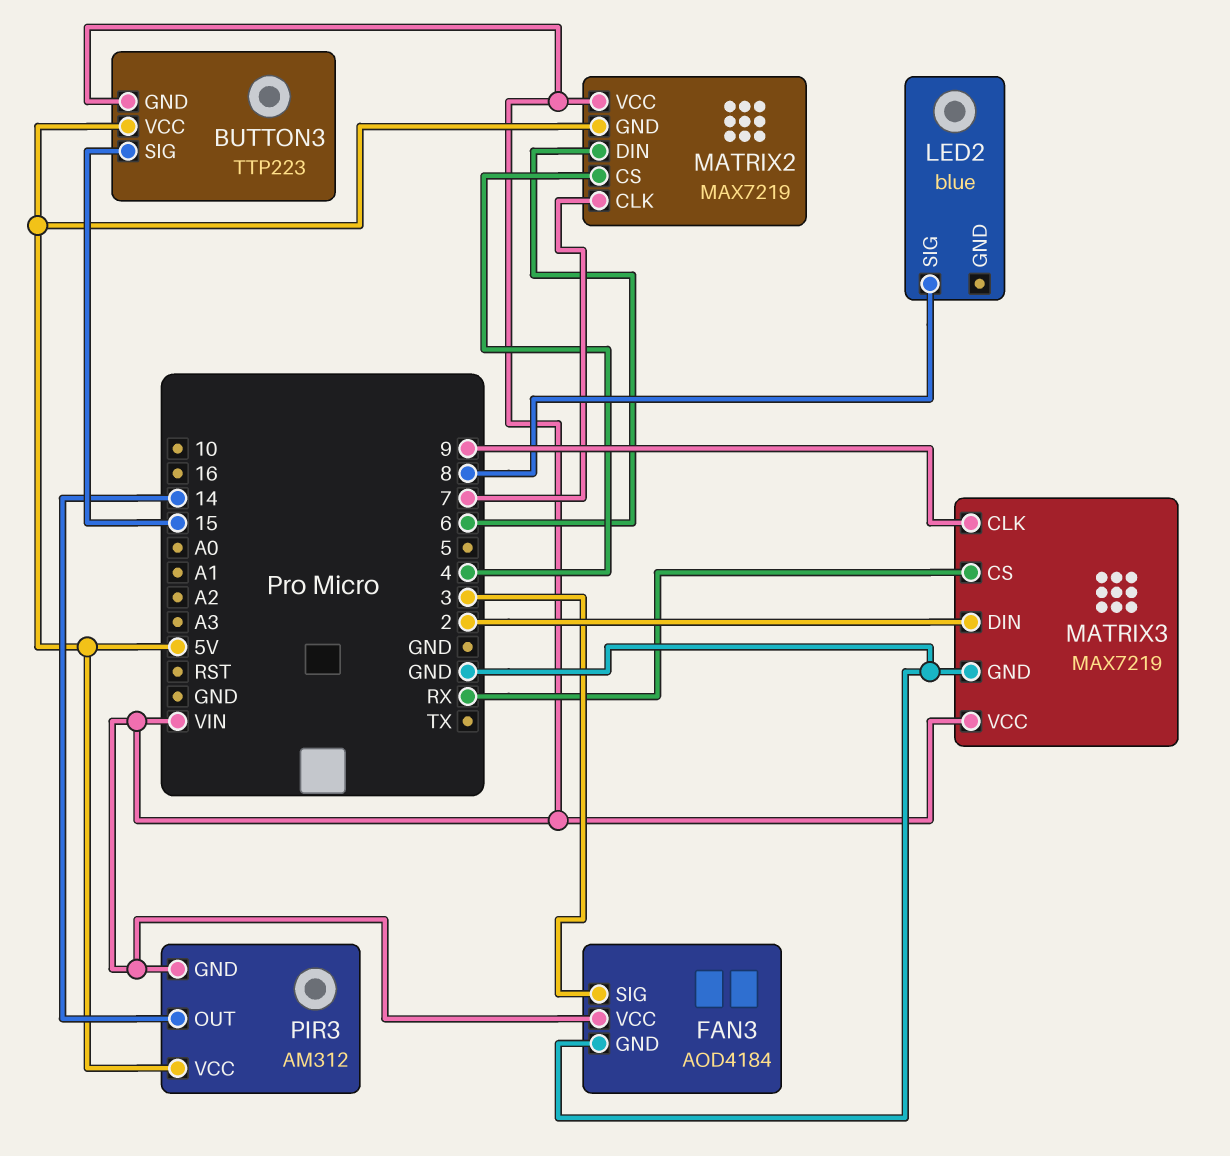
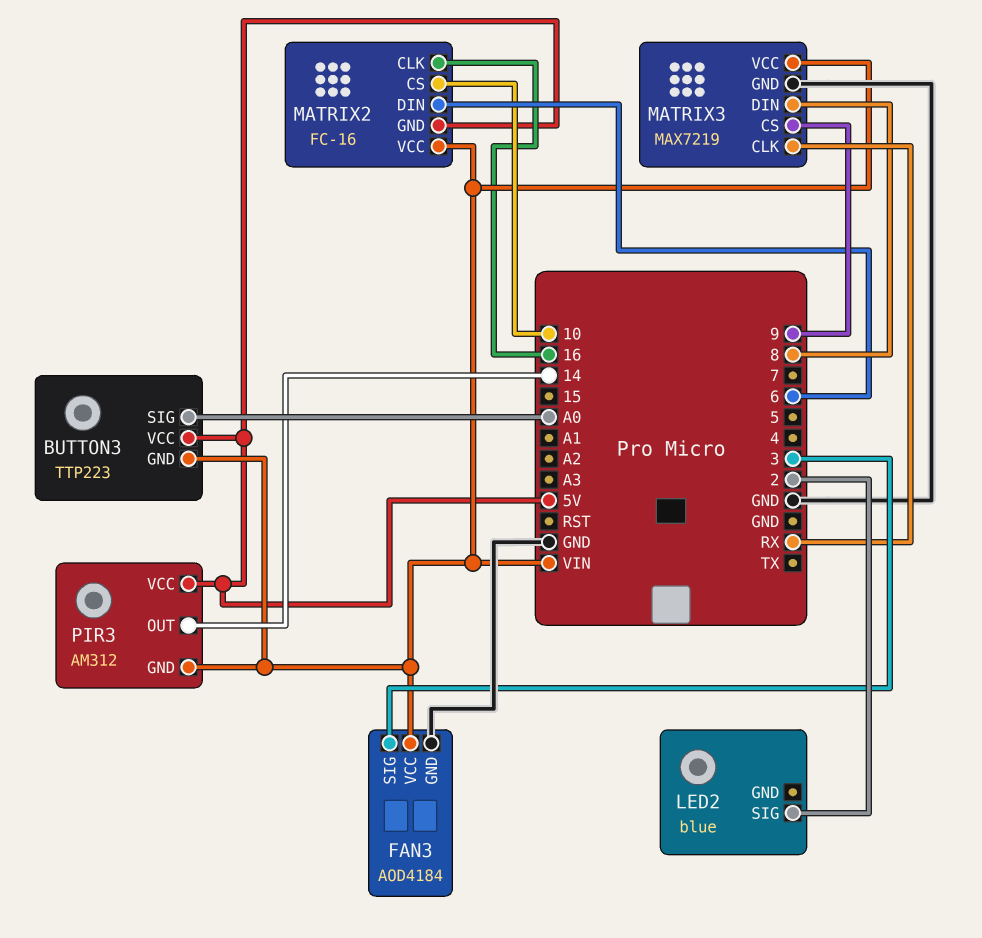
BUTTON3 pin SIG: 15 -> A0
LED2 pin SIG: 8 -> 2
MATRIX2: MAX7219 -> FC-16
MATRIX2 pin CLK: 7 -> 16
MATRIX2 pin CS: 4 -> 10
MATRIX3 pin CLK: 9 -> RX
MATRIX3 pin CS: RX -> 9
MATRIX3 pin DIN: 2 -> 8

